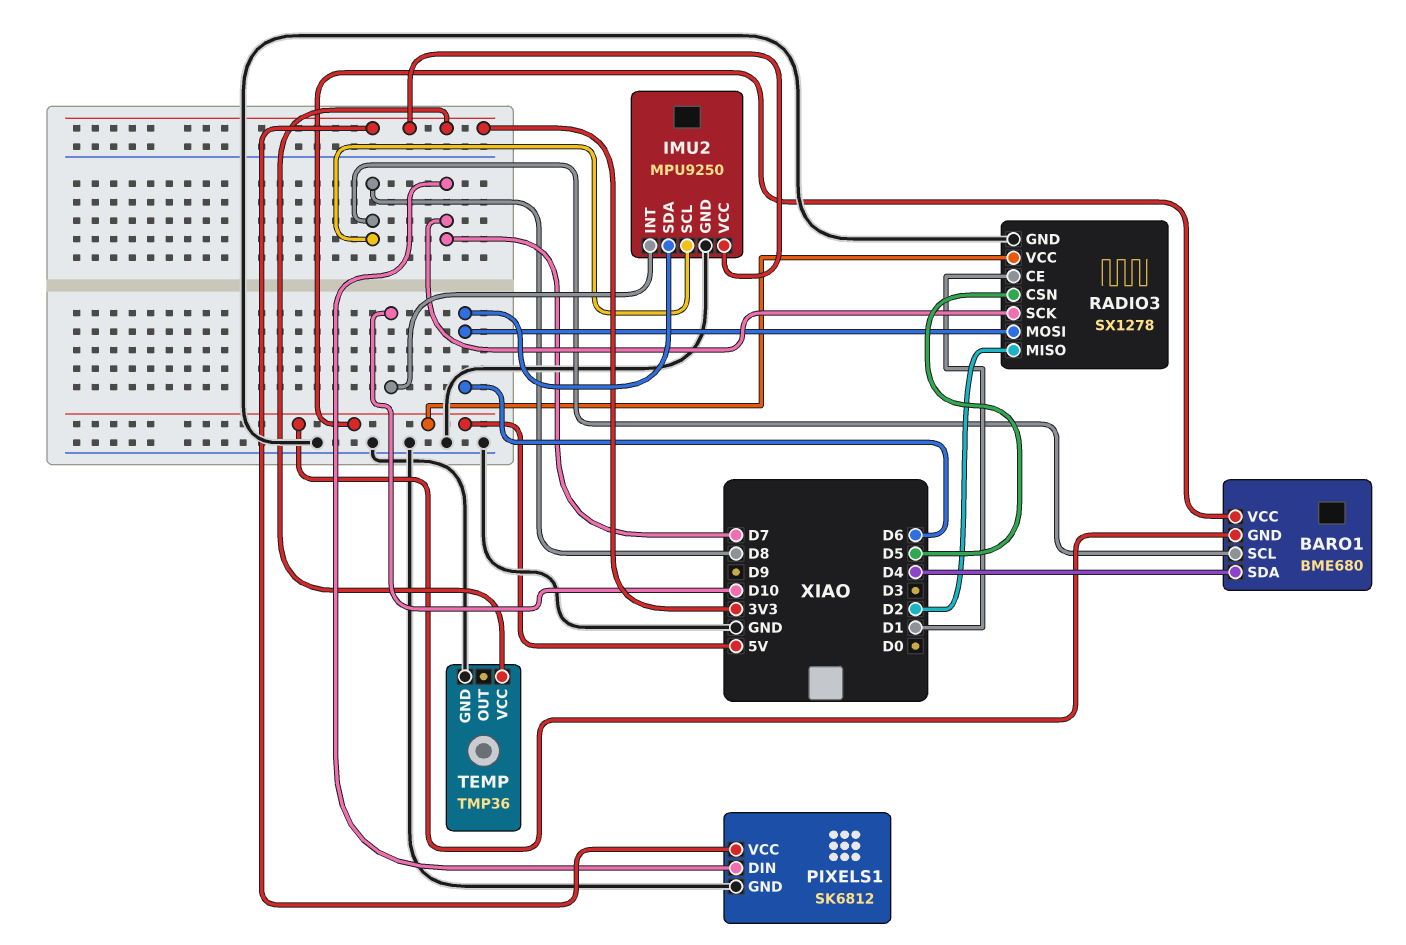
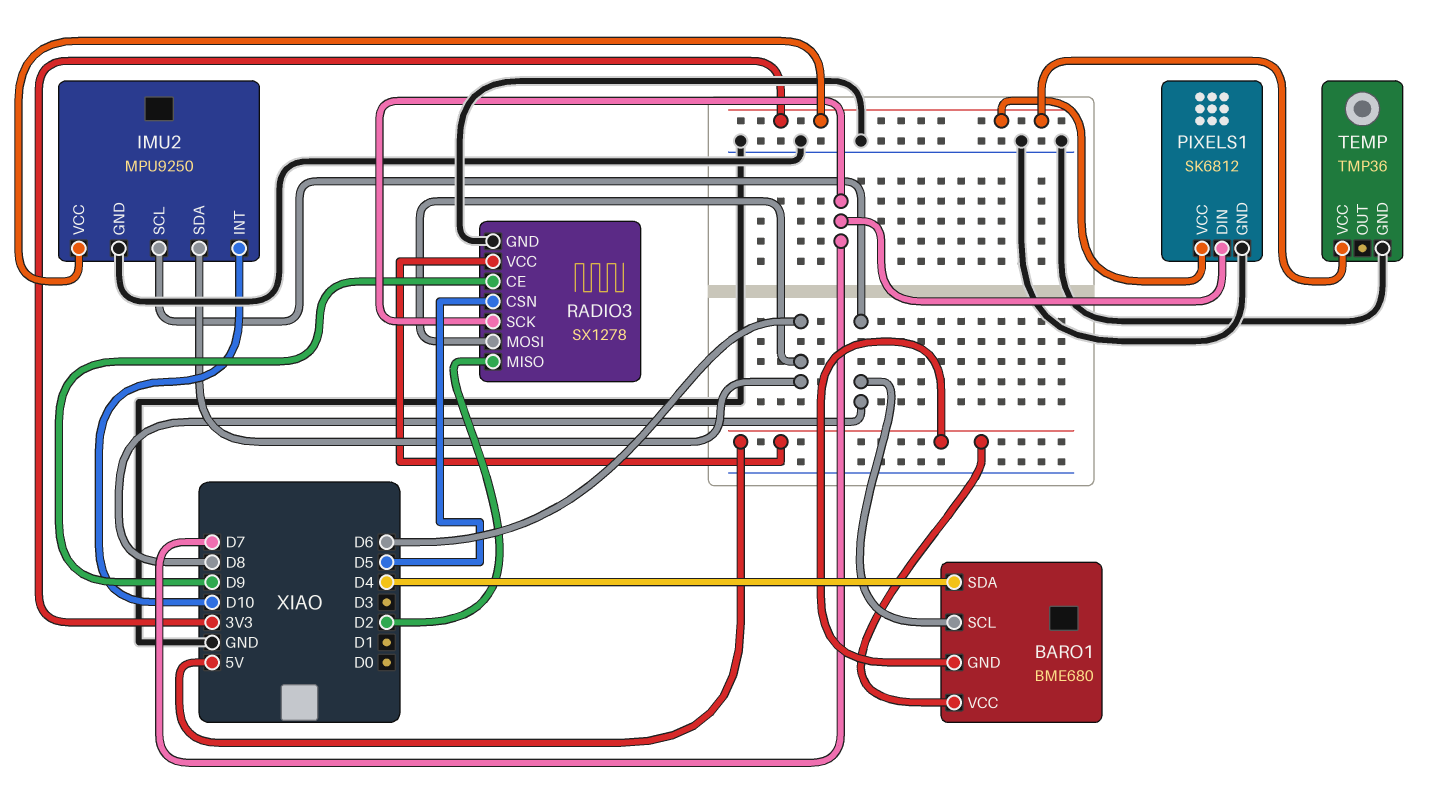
RADIO3 pin CE: D1 -> D9

